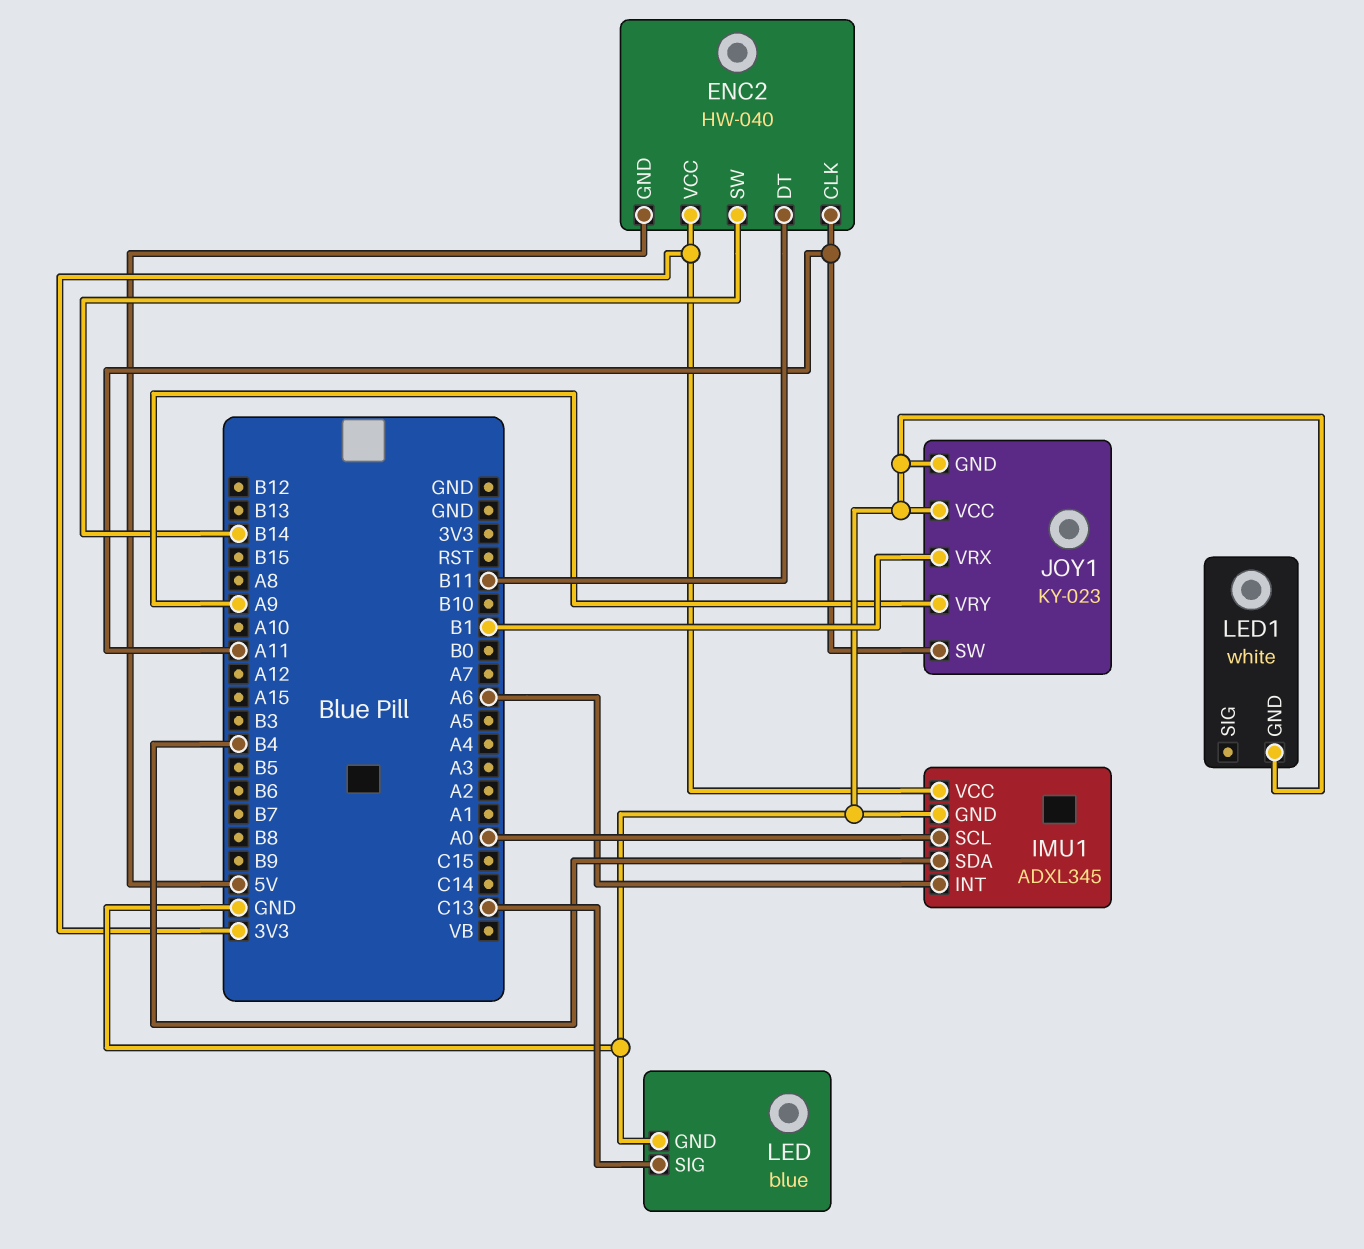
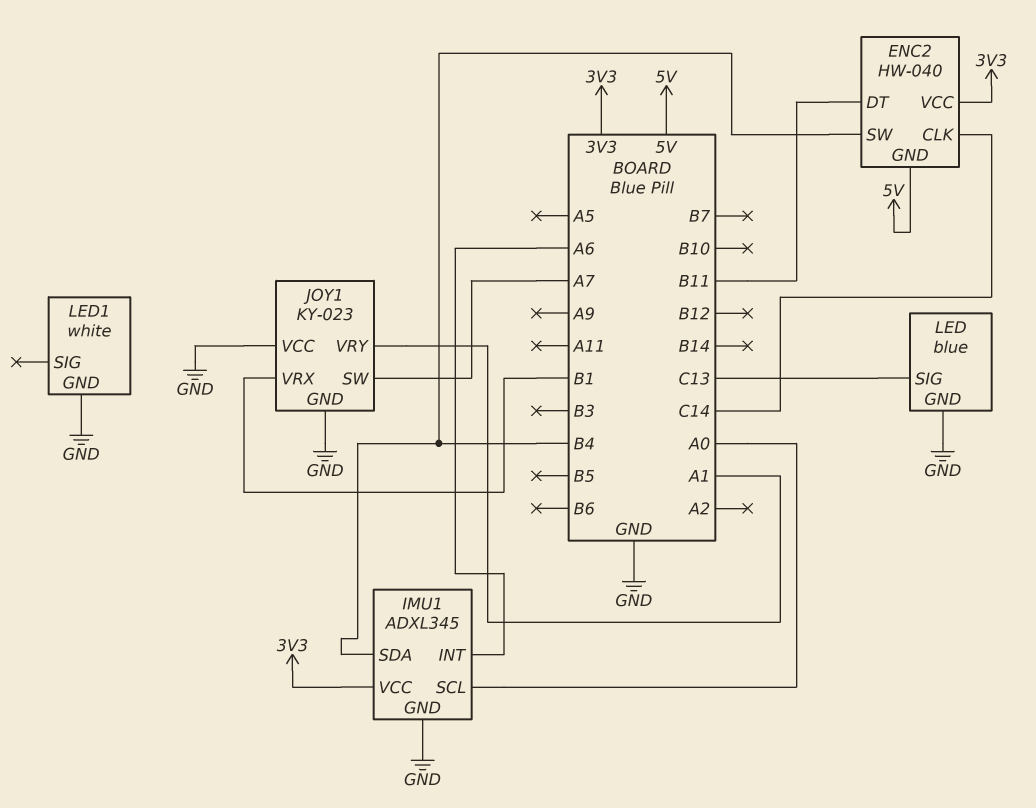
ENC2 pin CLK: A11 -> C14
ENC2 pin SW: B14 -> B4
JOY1 pin SW: A11 -> A7
JOY1 pin VRY: A9 -> A1

